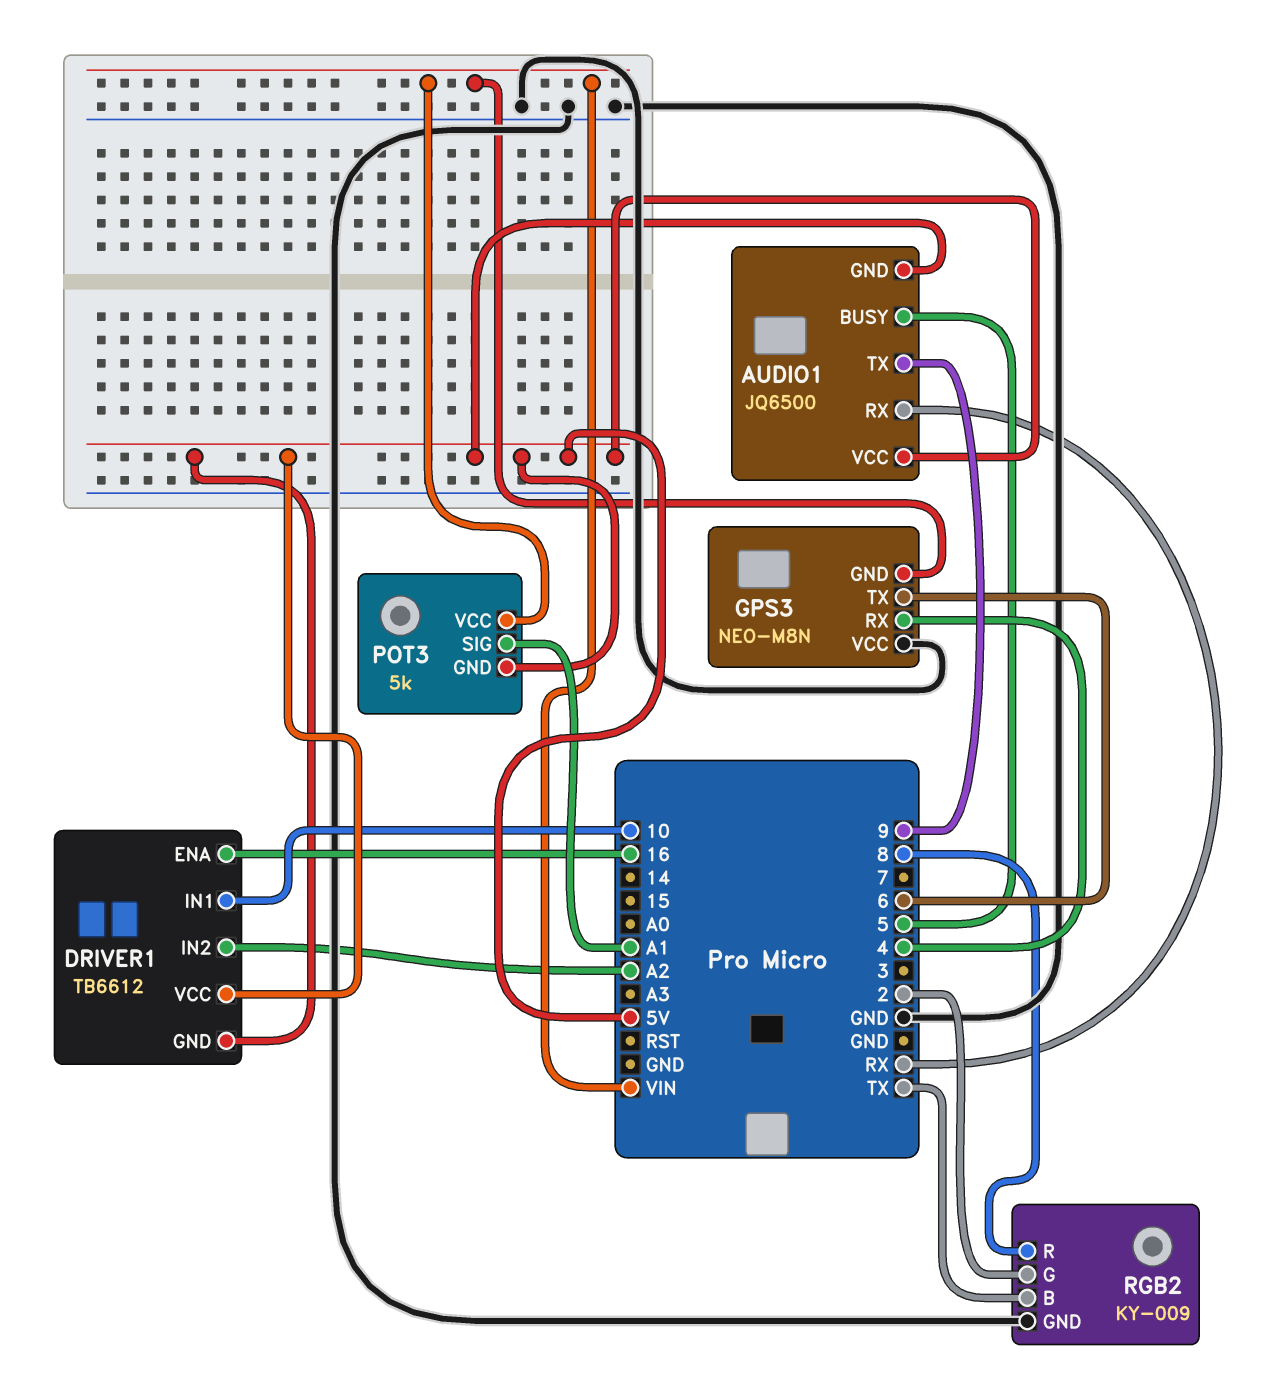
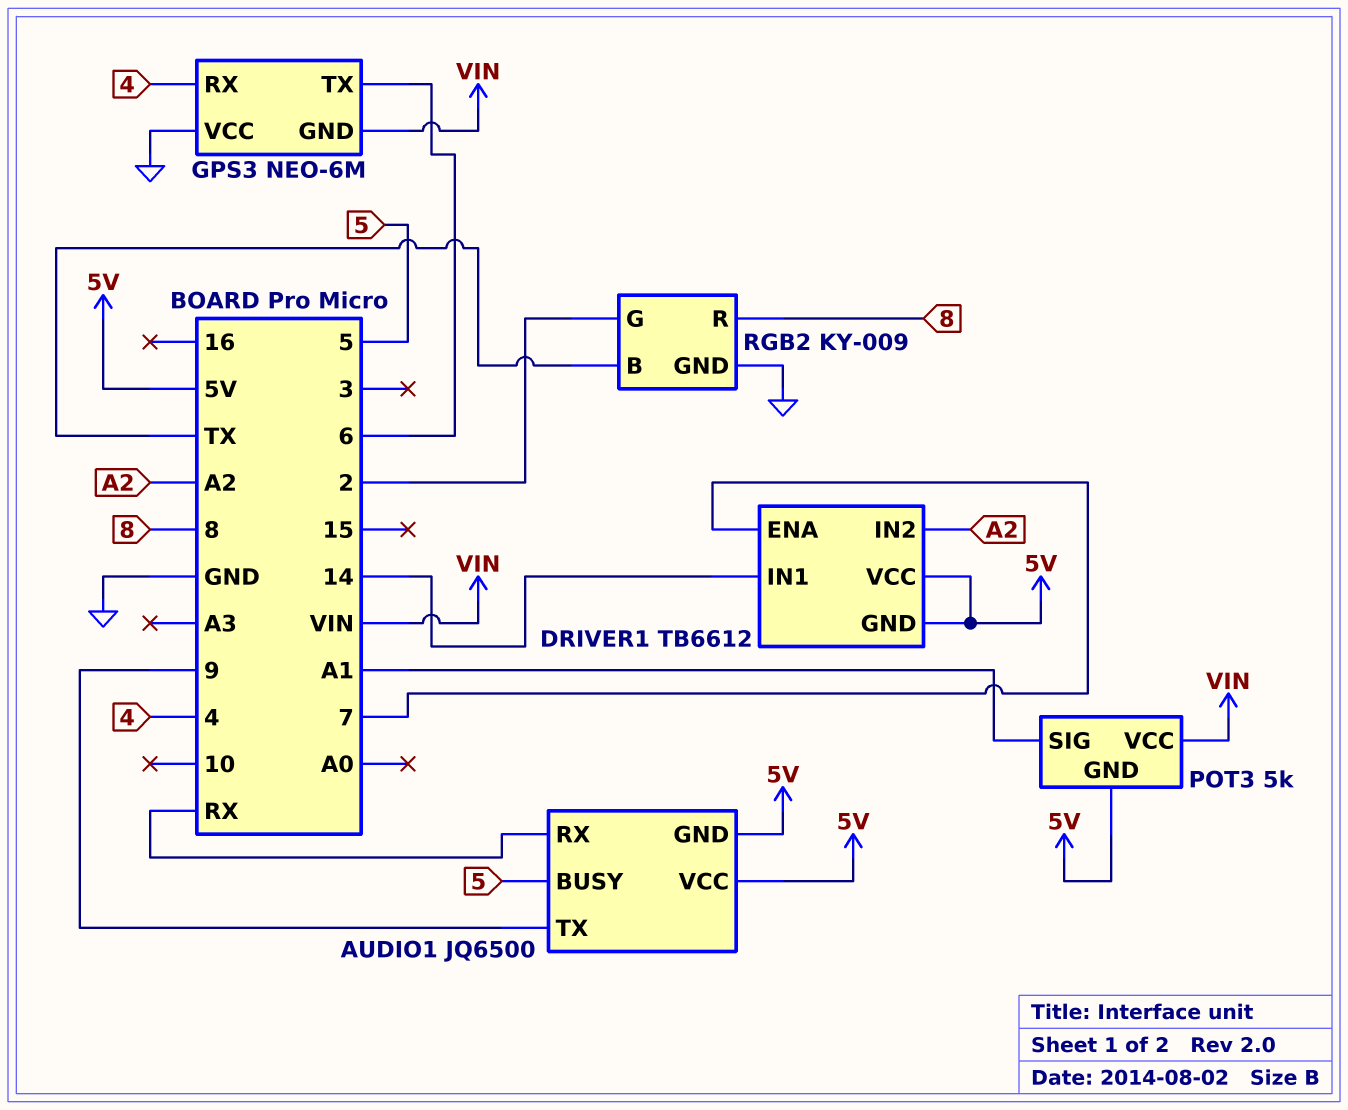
DRIVER1 pin ENA: 16 -> 7
DRIVER1 pin IN1: 10 -> 14
GPS3: NEO-M8N -> NEO-6M

